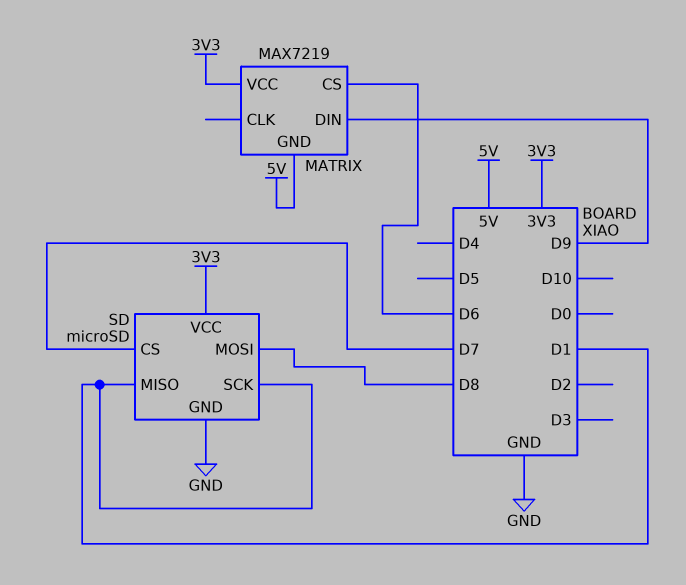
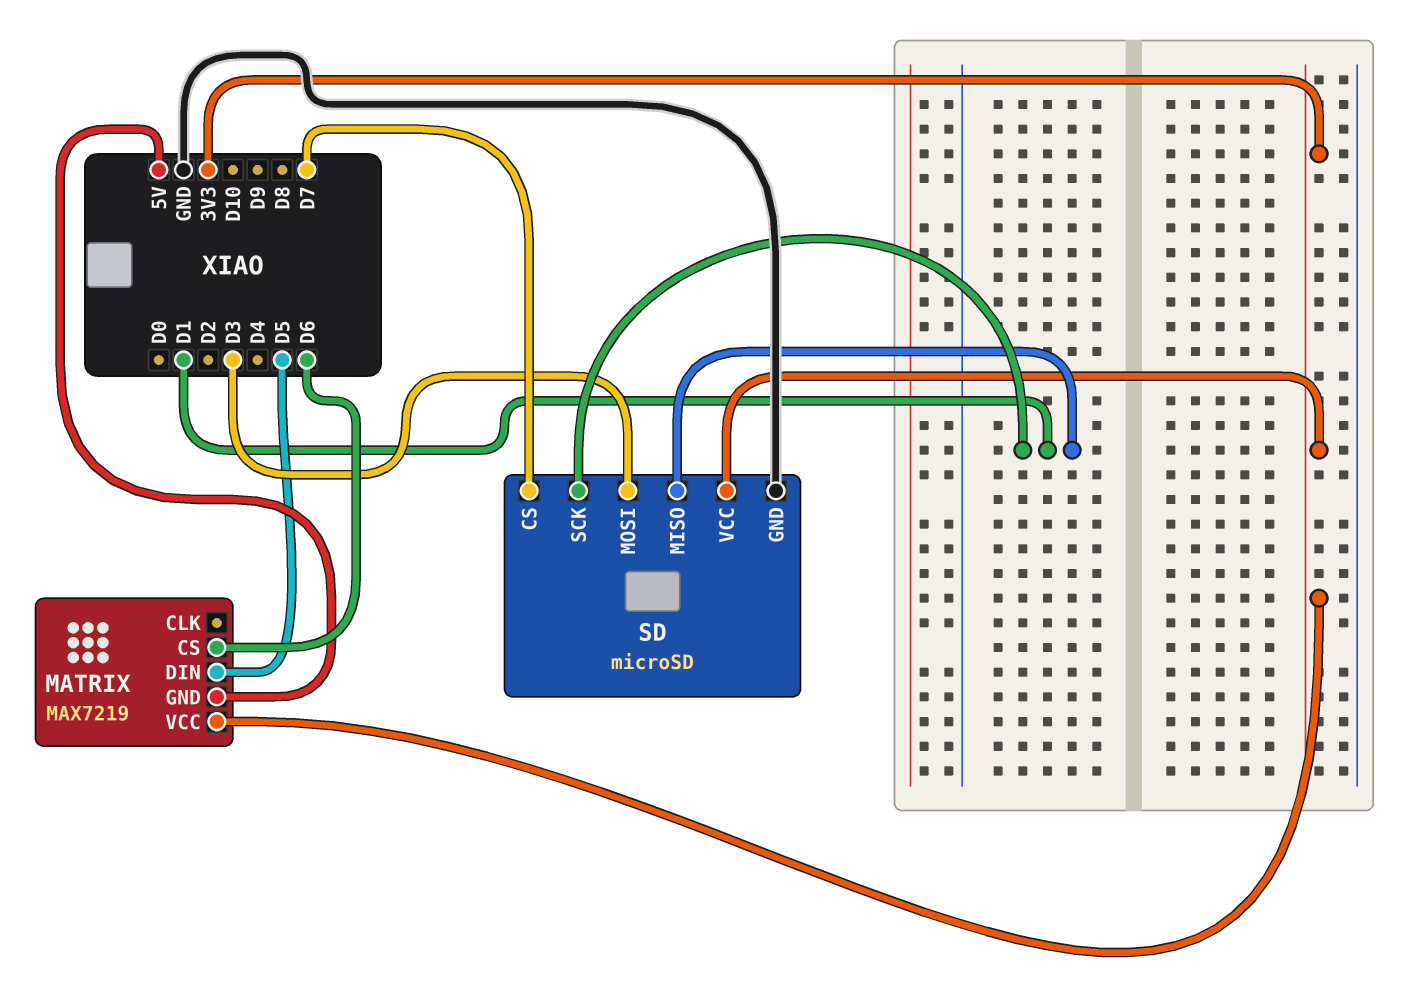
MATRIX pin DIN: D9 -> D5
SD pin MOSI: D8 -> D3

